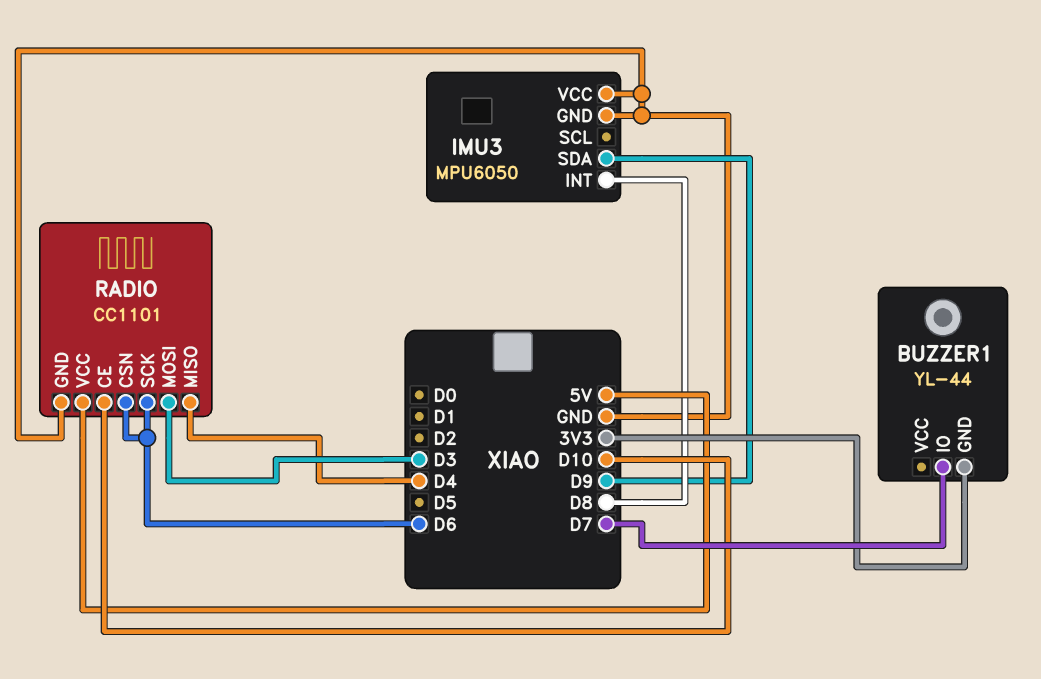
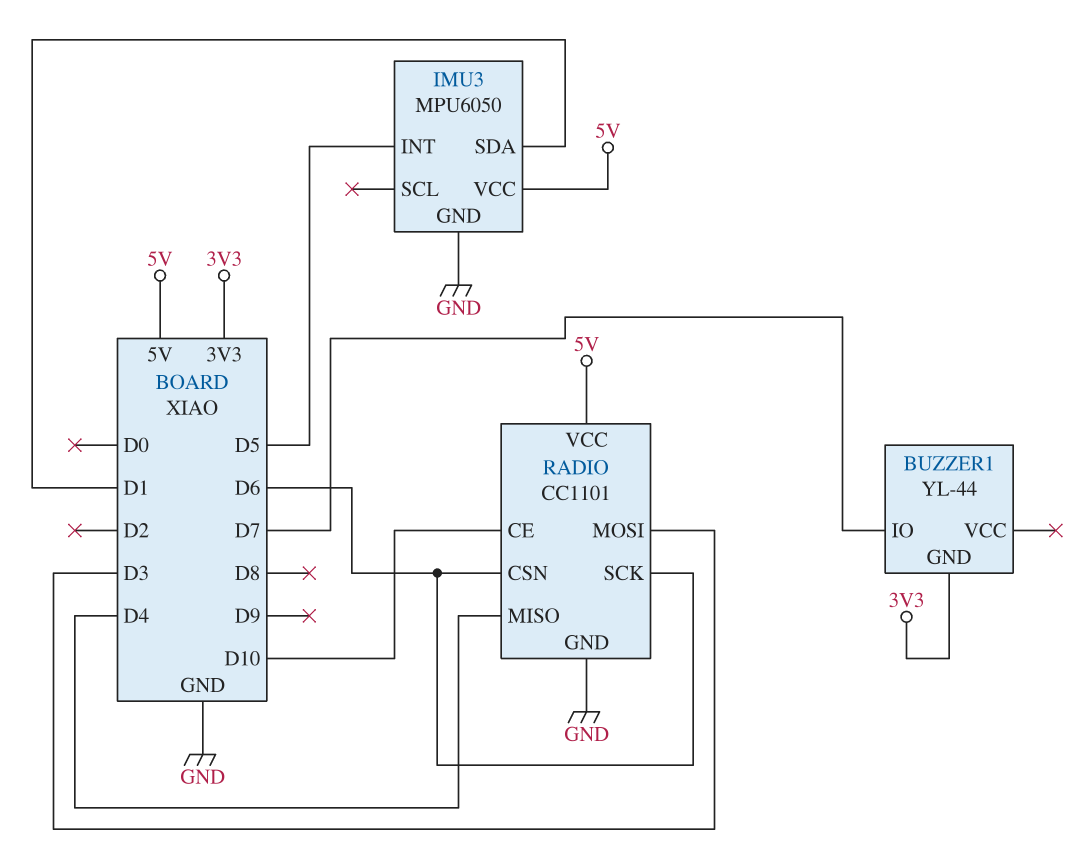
IMU3 pin INT: D8 -> D5
IMU3 pin SDA: D9 -> D1
IMU3 pin VCC: GND -> 5V

